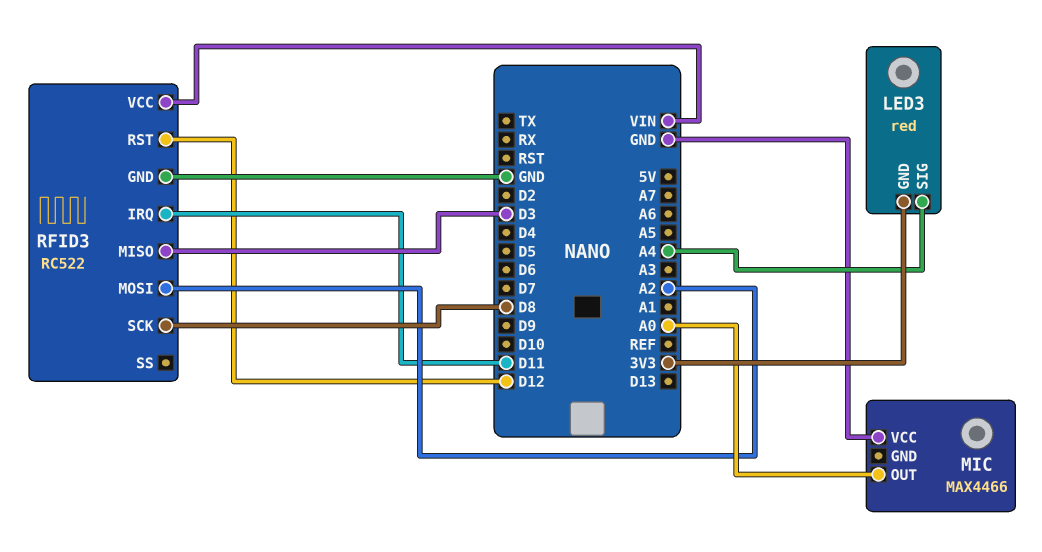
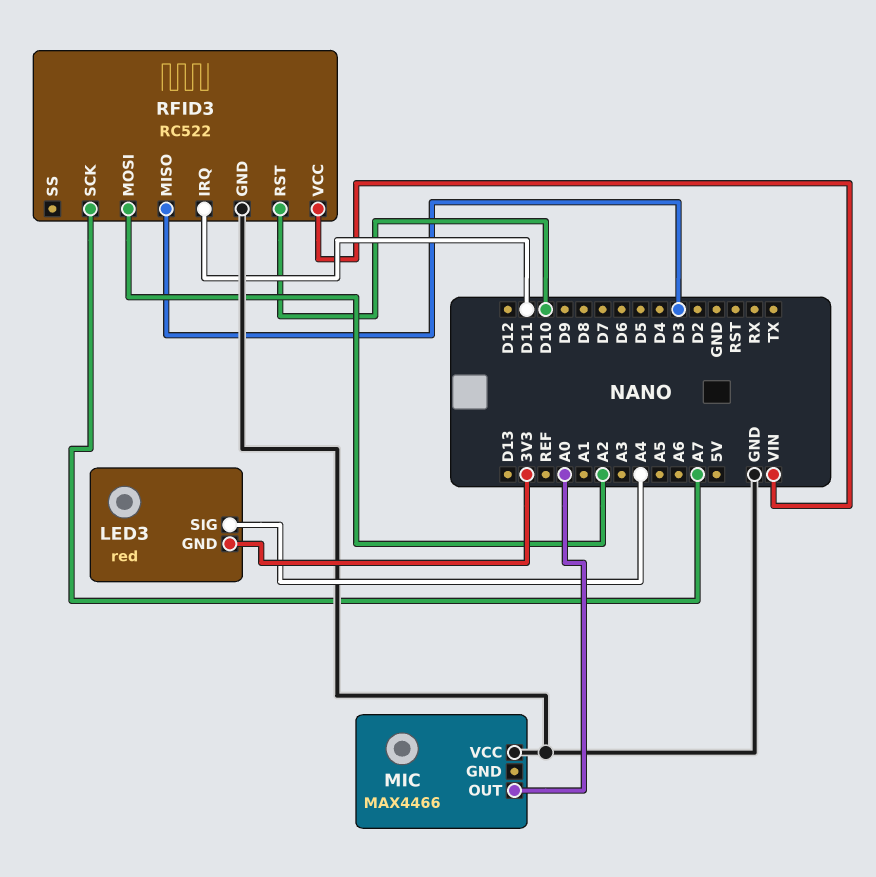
RFID3 pin RST: D12 -> D10
RFID3 pin SCK: D8 -> A7

